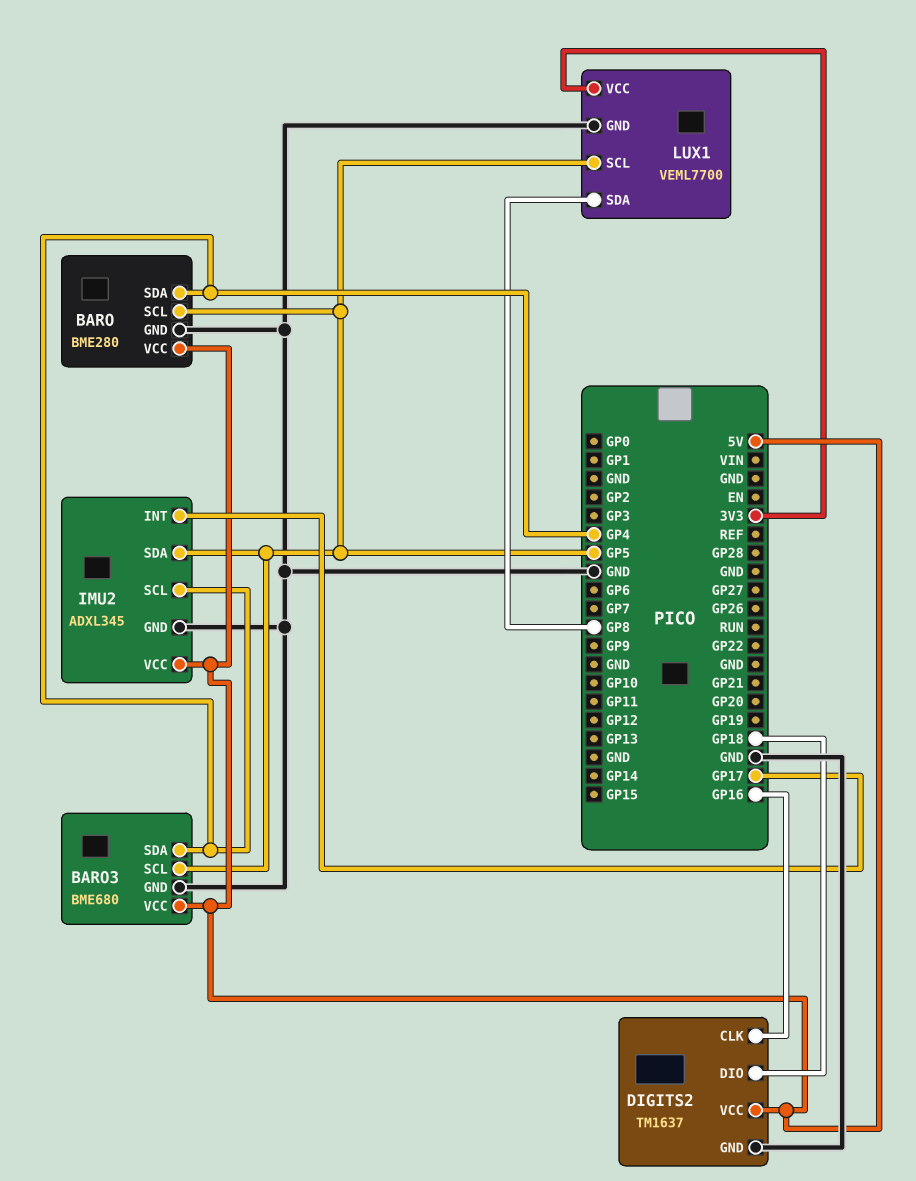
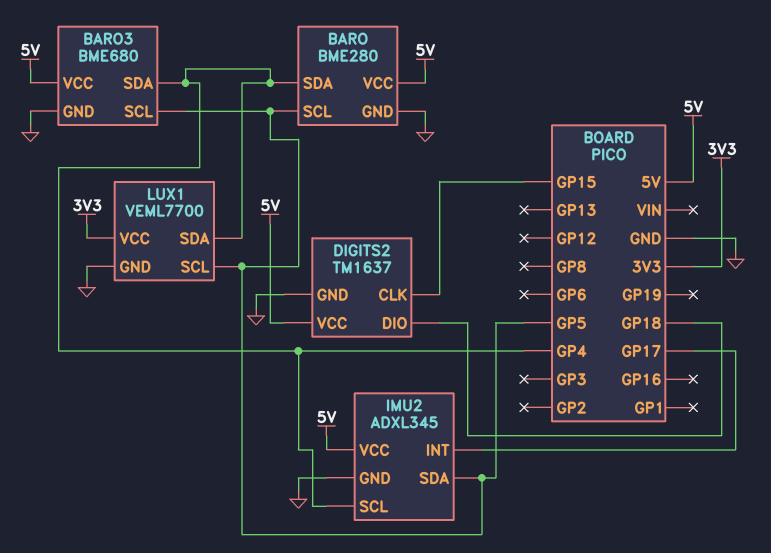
DIGITS2 pin CLK: GP16 -> GP15
LUX1 pin SDA: GP8 -> GP4

